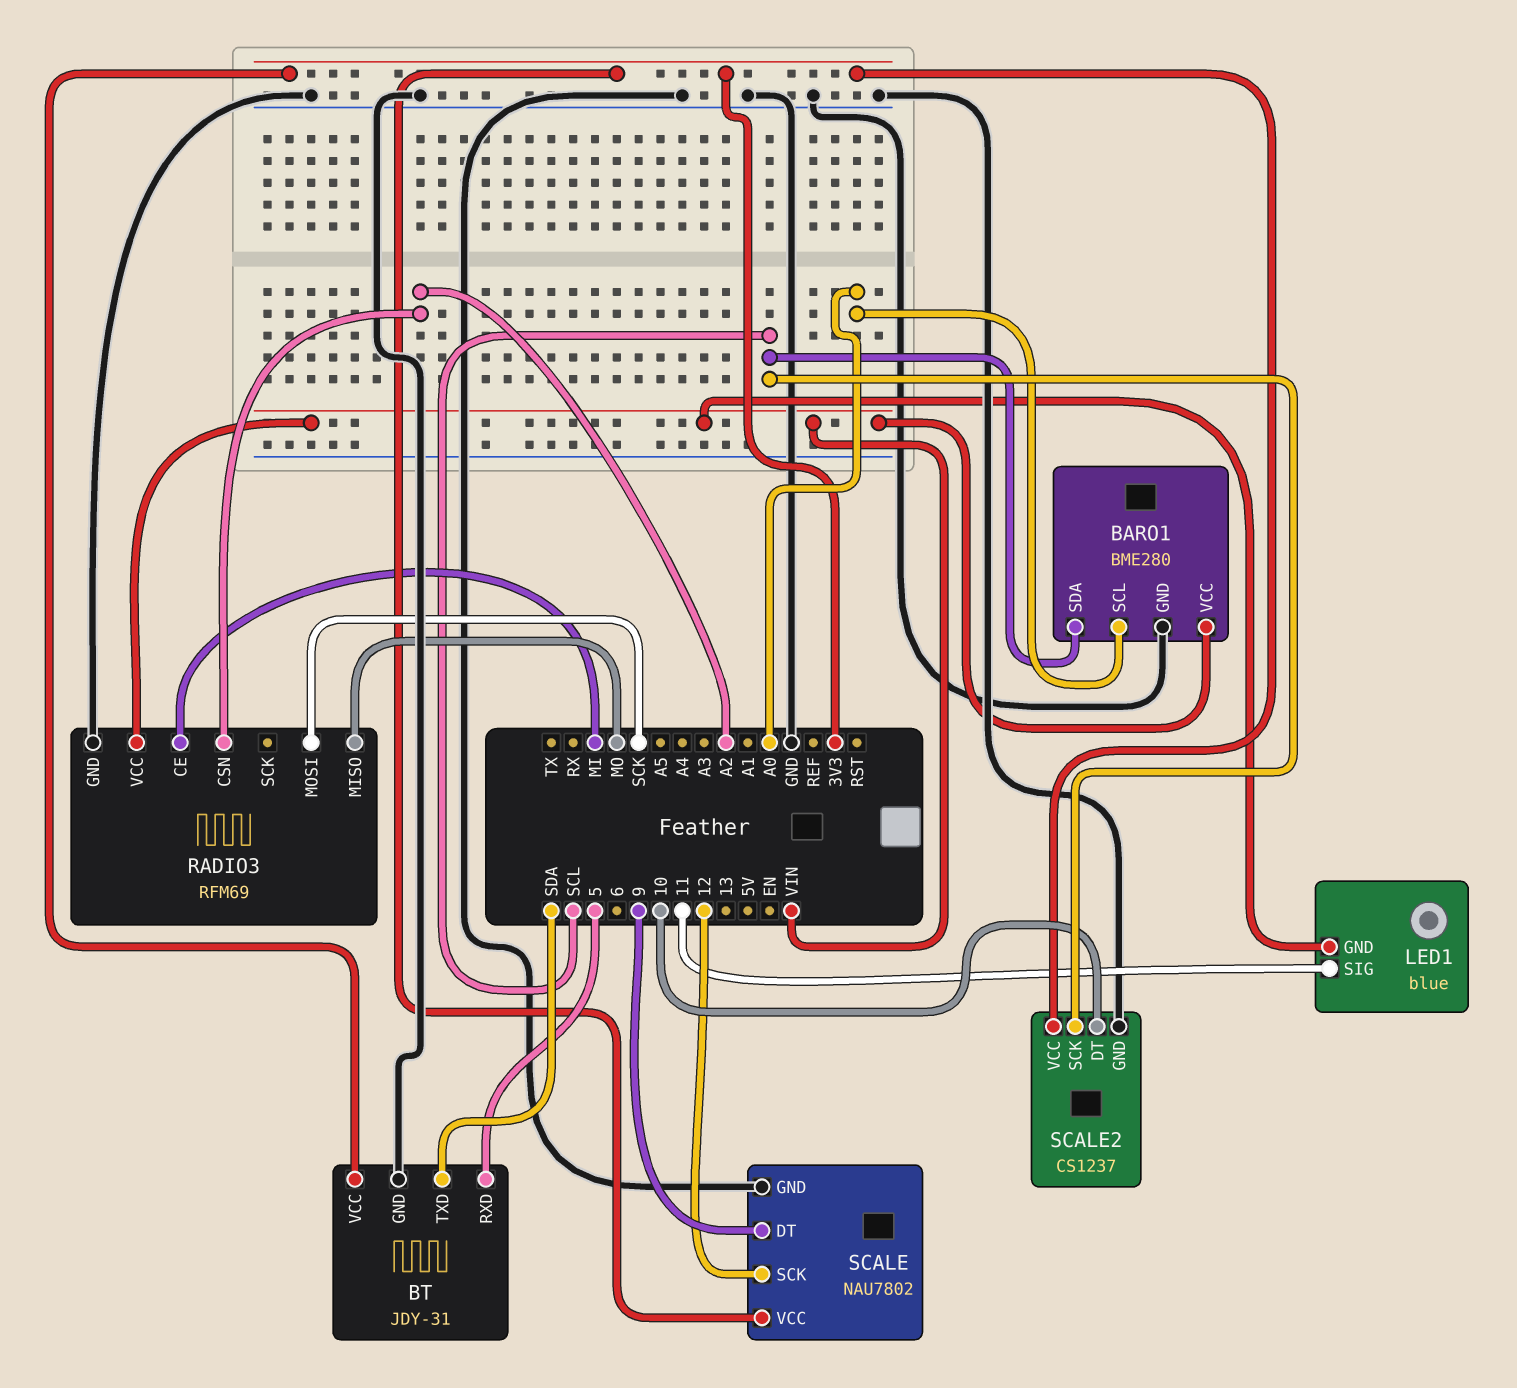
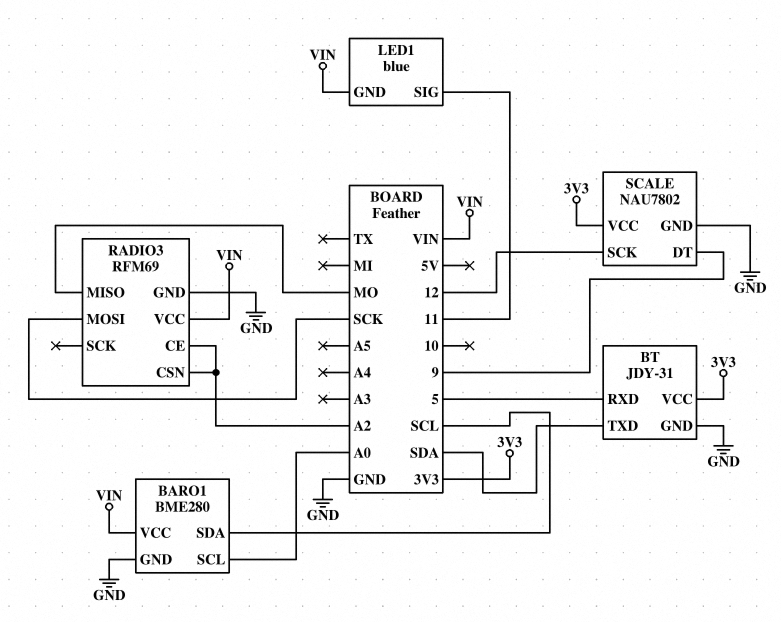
RADIO3 pin CE: MI -> A2
SCALE2: CS1237 -> none
SCALE2 pin DT: 10 -> none
SCALE2 pin GND: GND -> none
SCALE2 pin SCK: SCL -> none
SCALE2 pin VCC: 3V3 -> none

